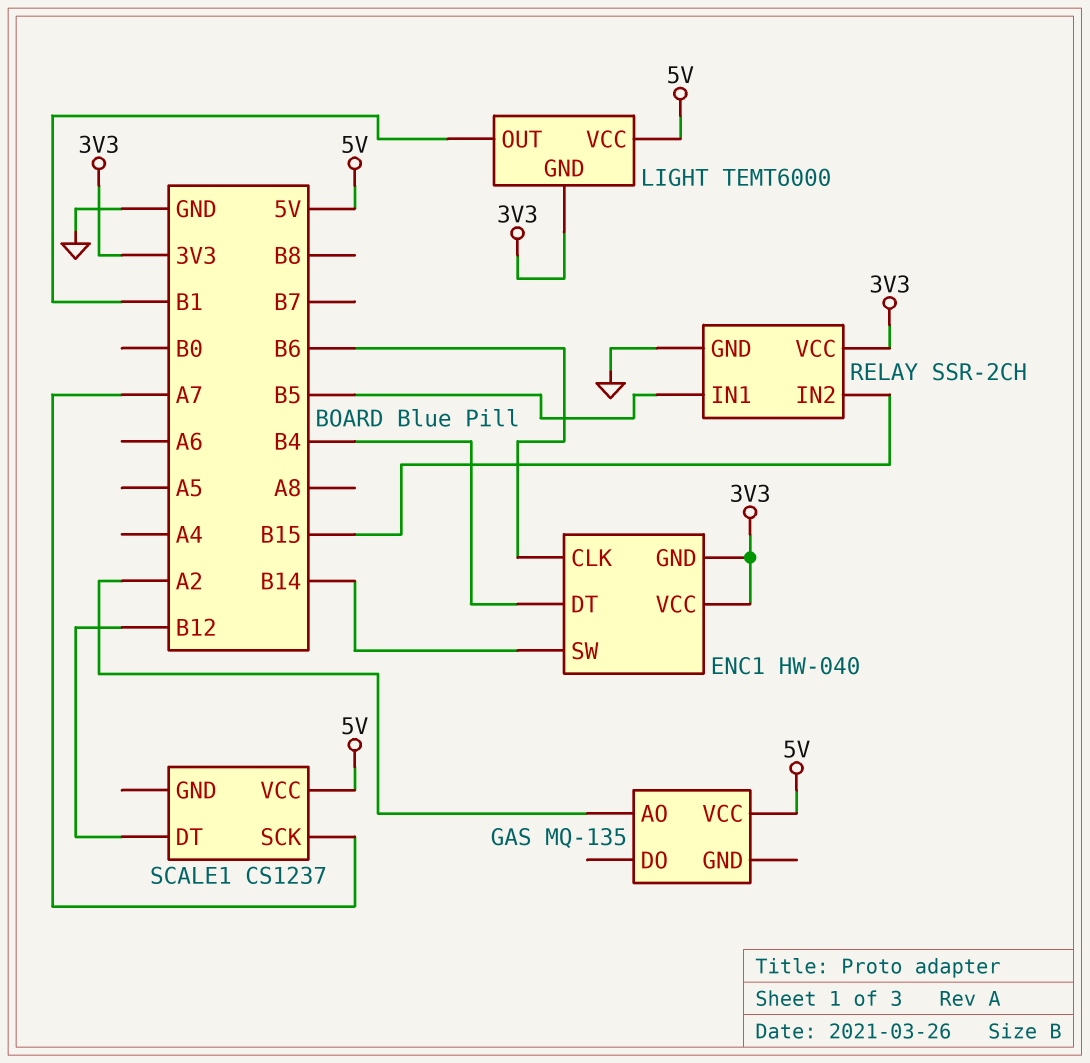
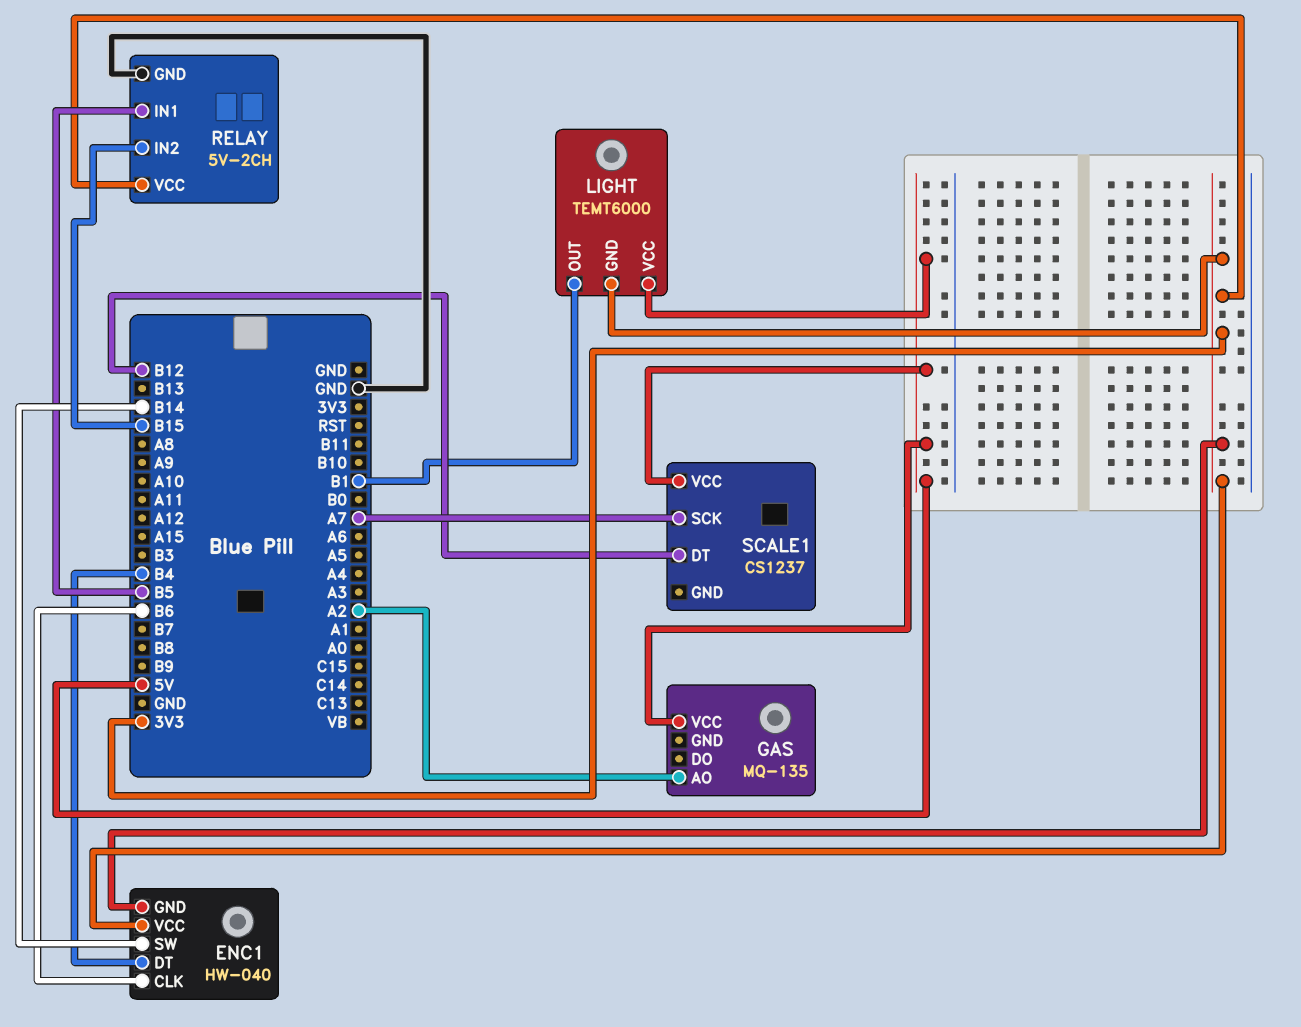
RELAY: SSR-2CH -> 5V-2CH

